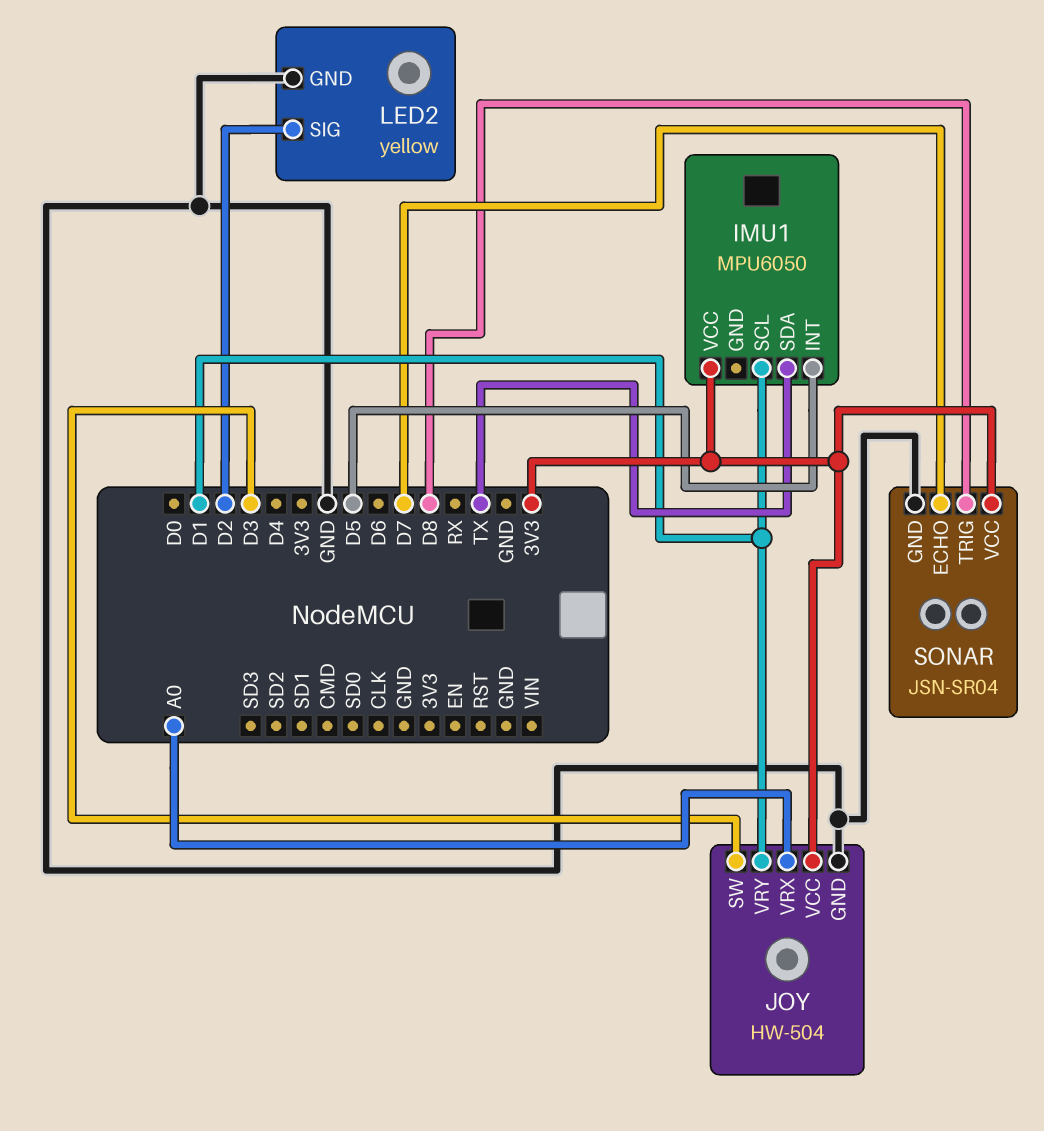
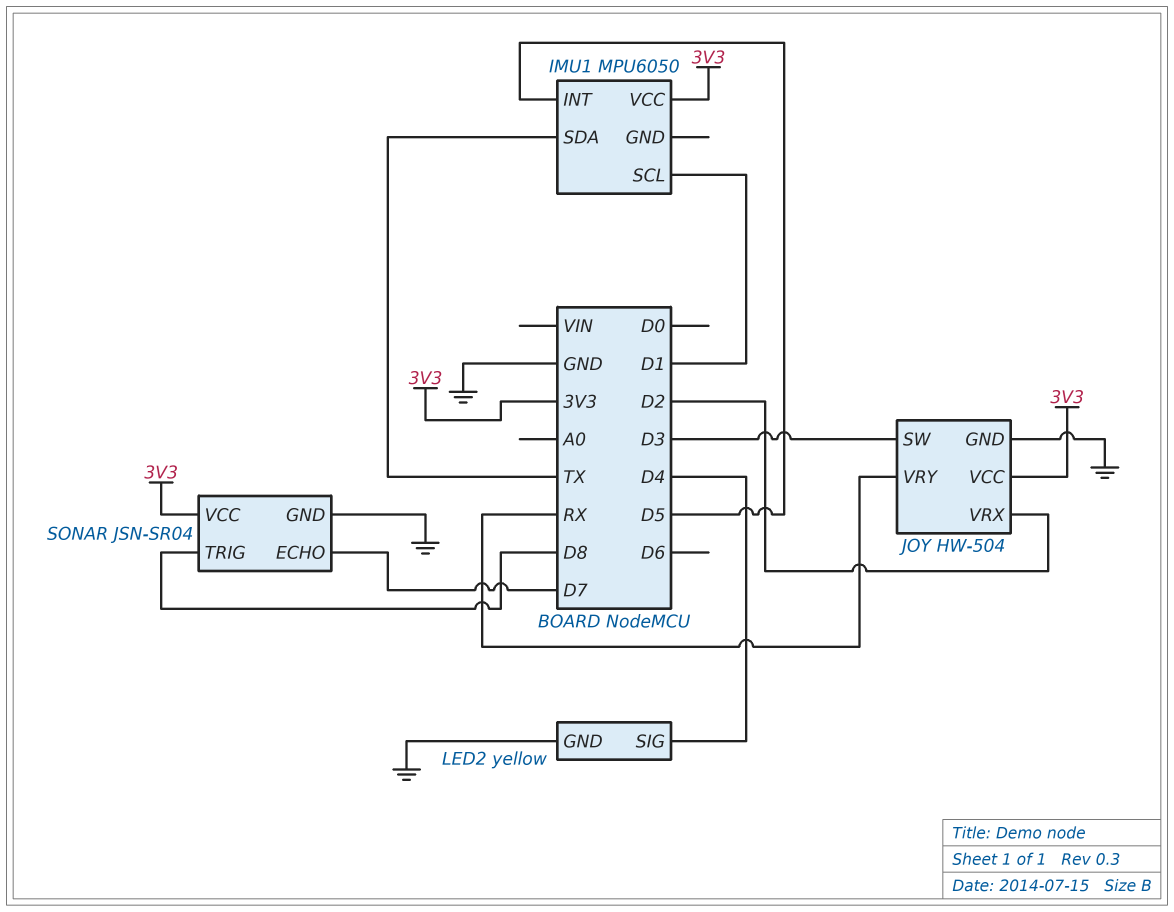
JOY pin VRX: A0 -> D2
JOY pin VRY: D1 -> RX
LED2 pin SIG: D2 -> D4

